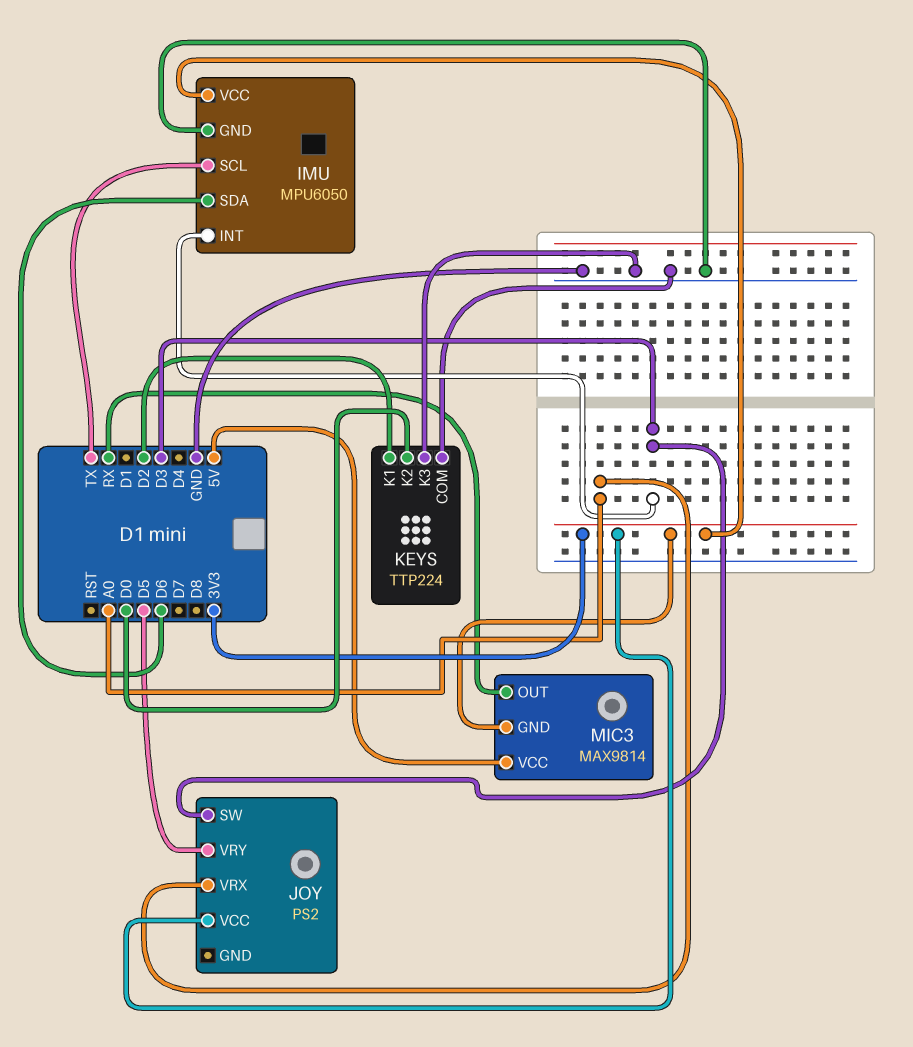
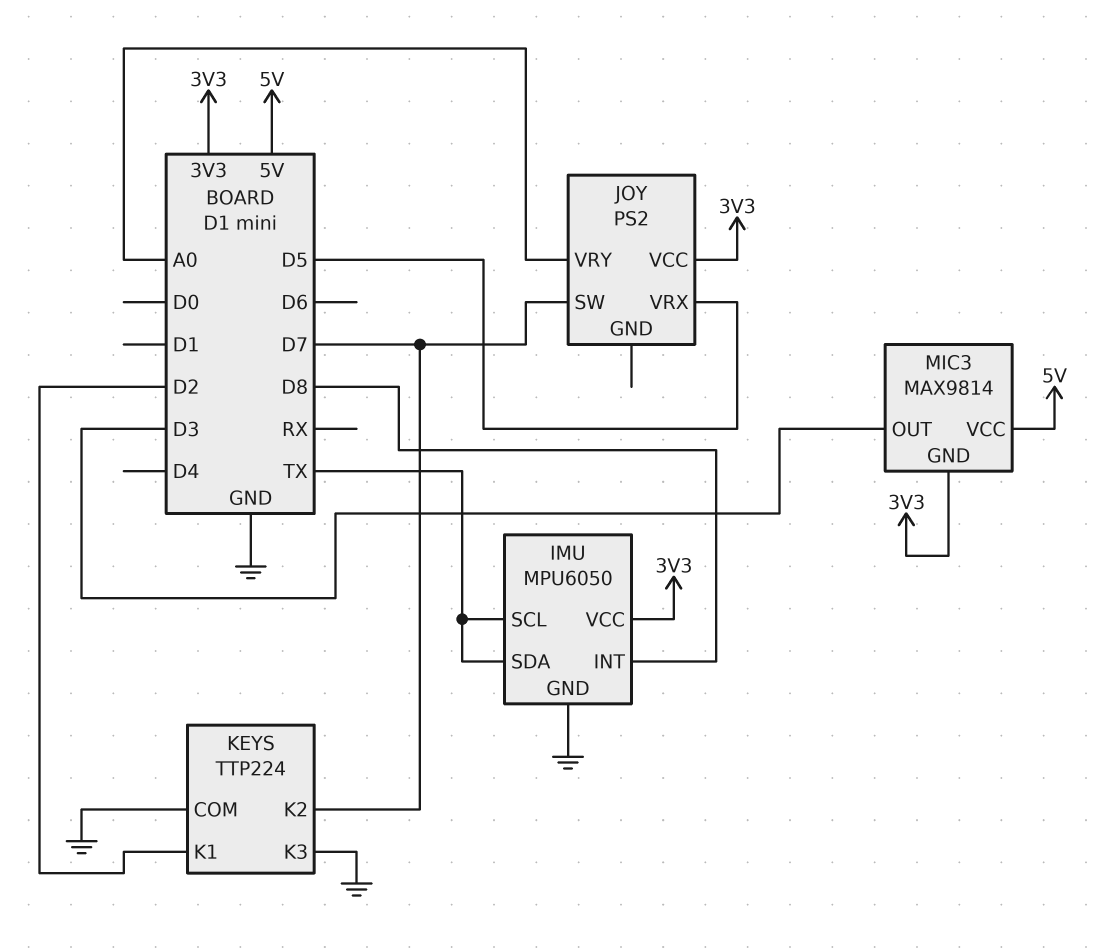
IMU pin INT: D3 -> D8
IMU pin SDA: D6 -> TX
JOY pin SW: D3 -> D7
JOY pin VRX: A0 -> D5
JOY pin VRY: D5 -> A0
KEYS pin K2: D0 -> D7
MIC3 pin OUT: RX -> D3

